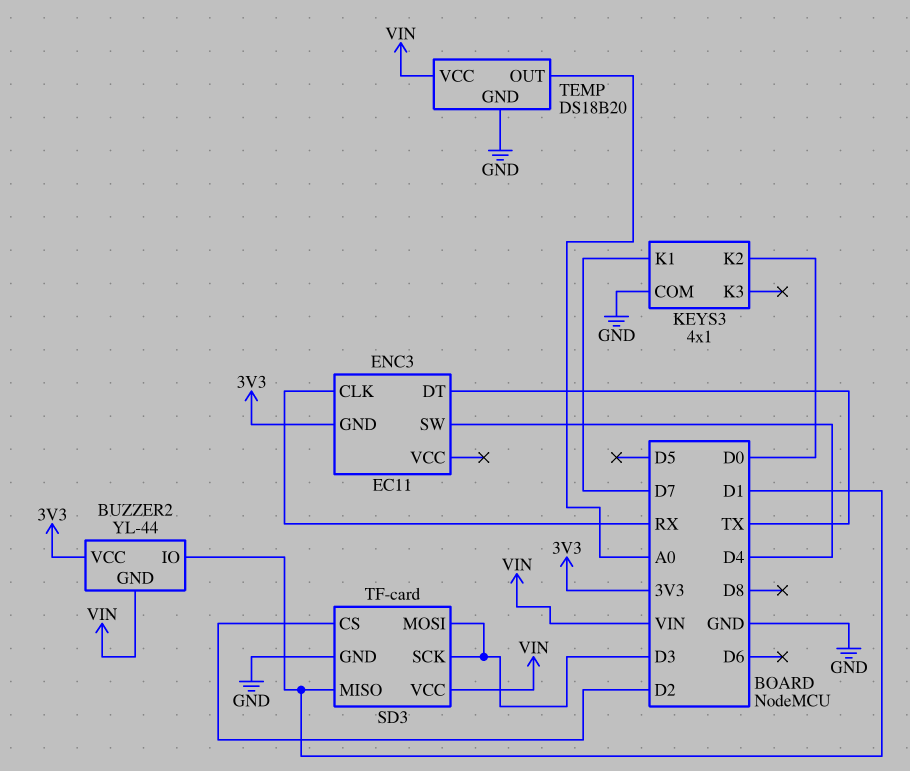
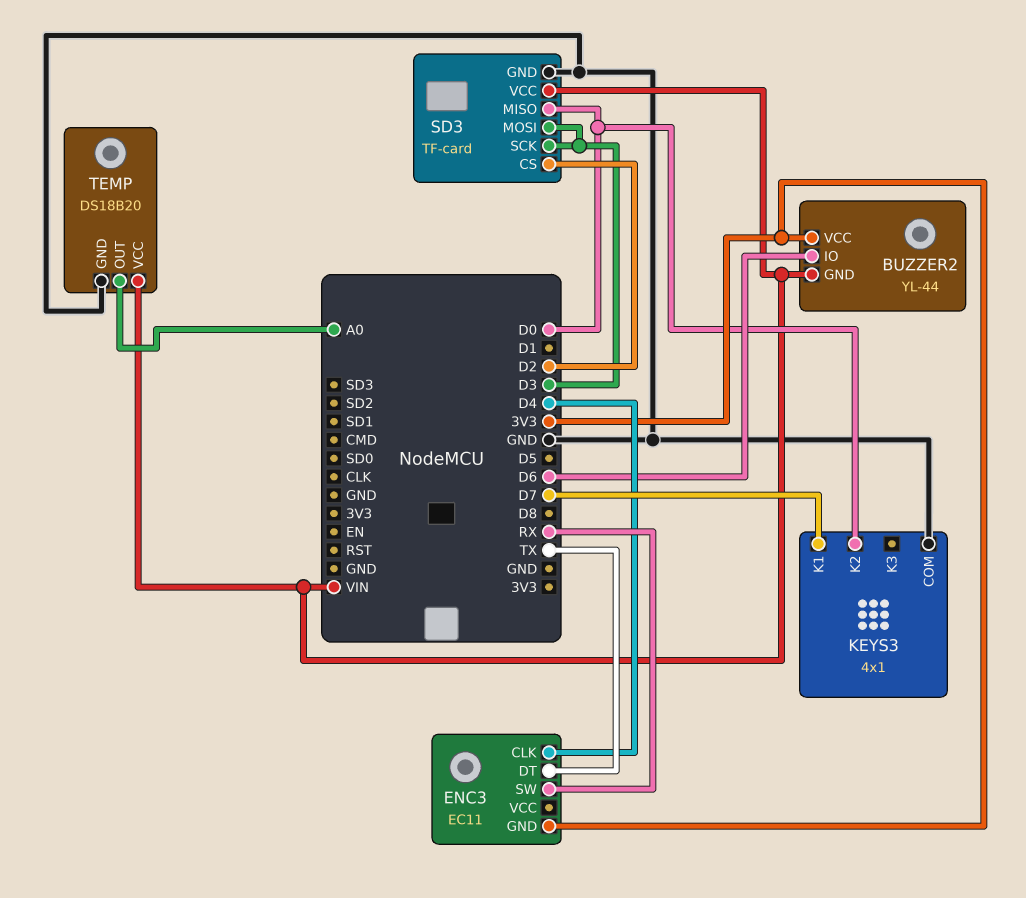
BUZZER2 pin IO: D1 -> D6
ENC3 pin CLK: RX -> D4
ENC3 pin SW: D4 -> RX
SD3 pin MISO: D1 -> D0

